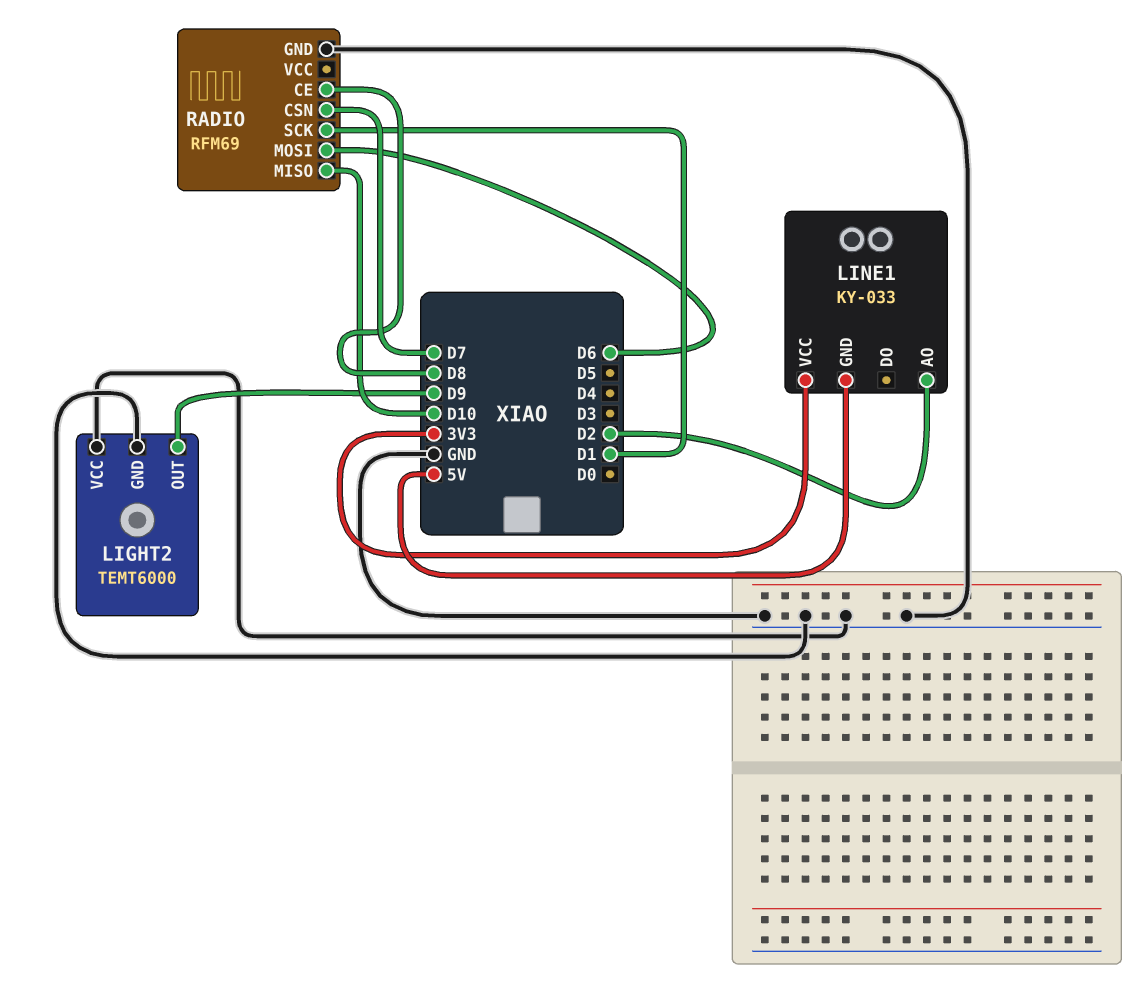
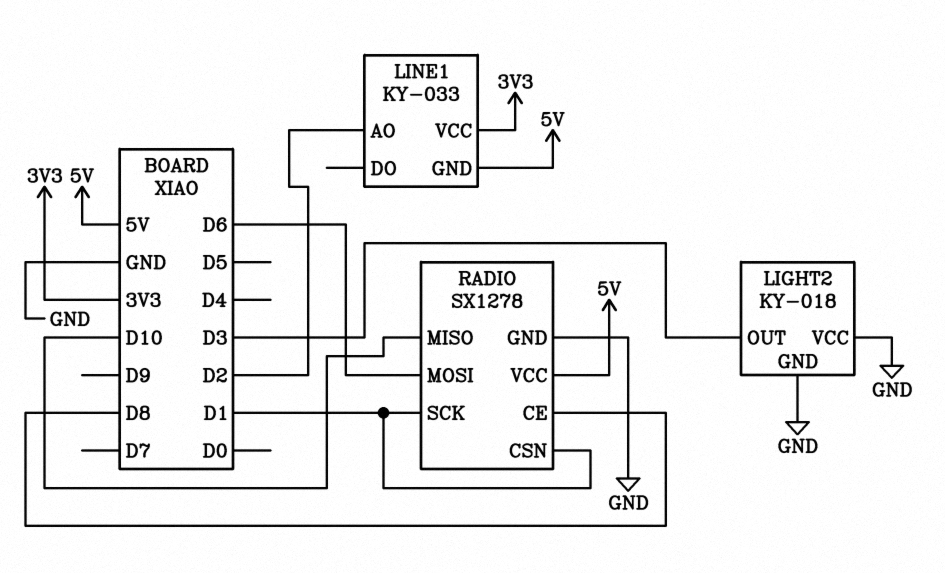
LIGHT2: TEMT6000 -> KY-018
LIGHT2 pin OUT: D9 -> D3
RADIO: RFM69 -> SX1278
RADIO pin CSN: D7 -> D1
RADIO pin VCC: none -> 5V

